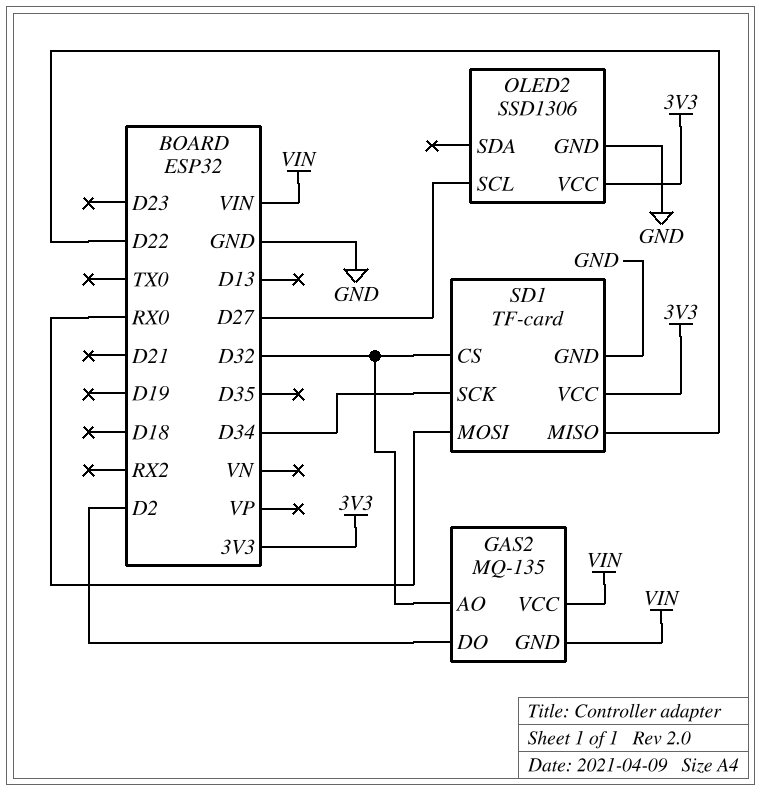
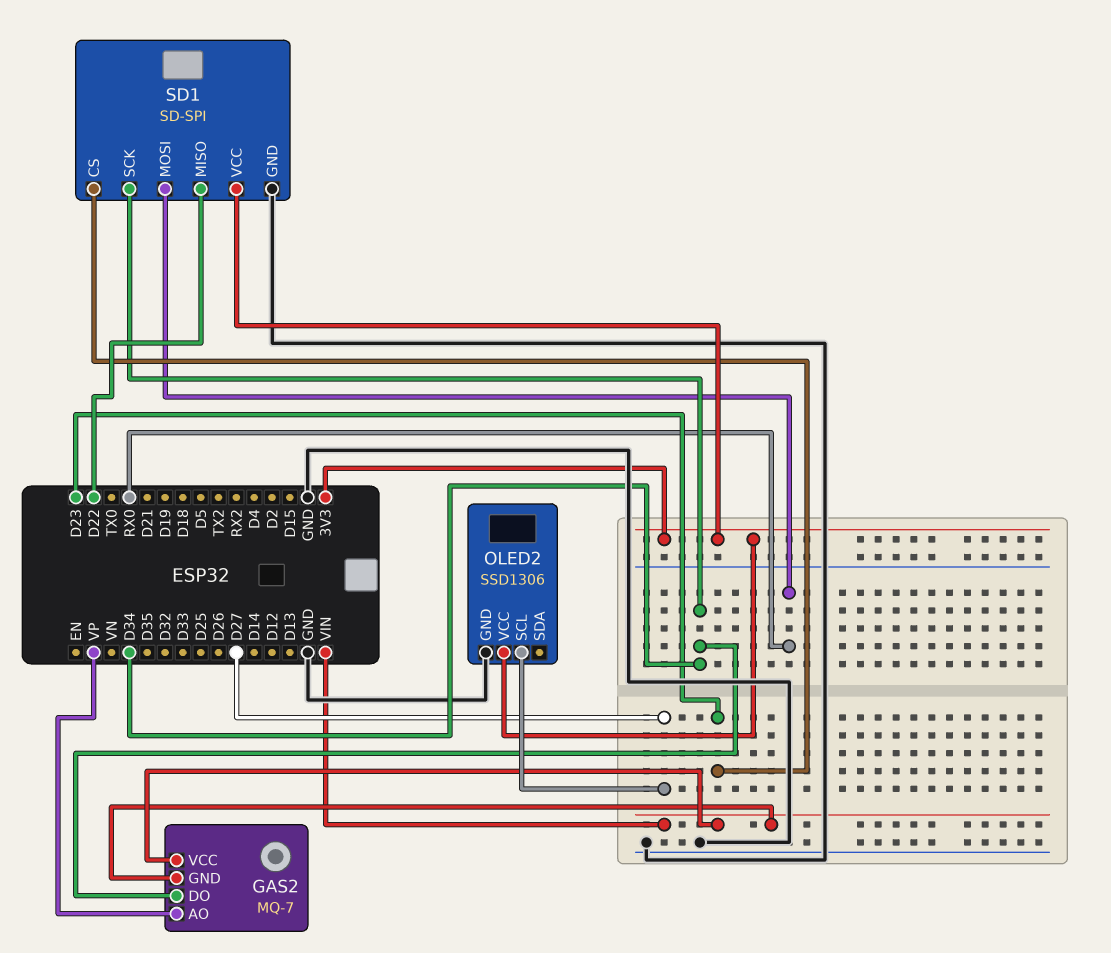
GAS2: MQ-135 -> MQ-7
GAS2 pin AO: D32 -> VP
GAS2 pin DO: D2 -> D34
SD1: TF-card -> SD-SPI
SD1 pin CS: D32 -> D23

